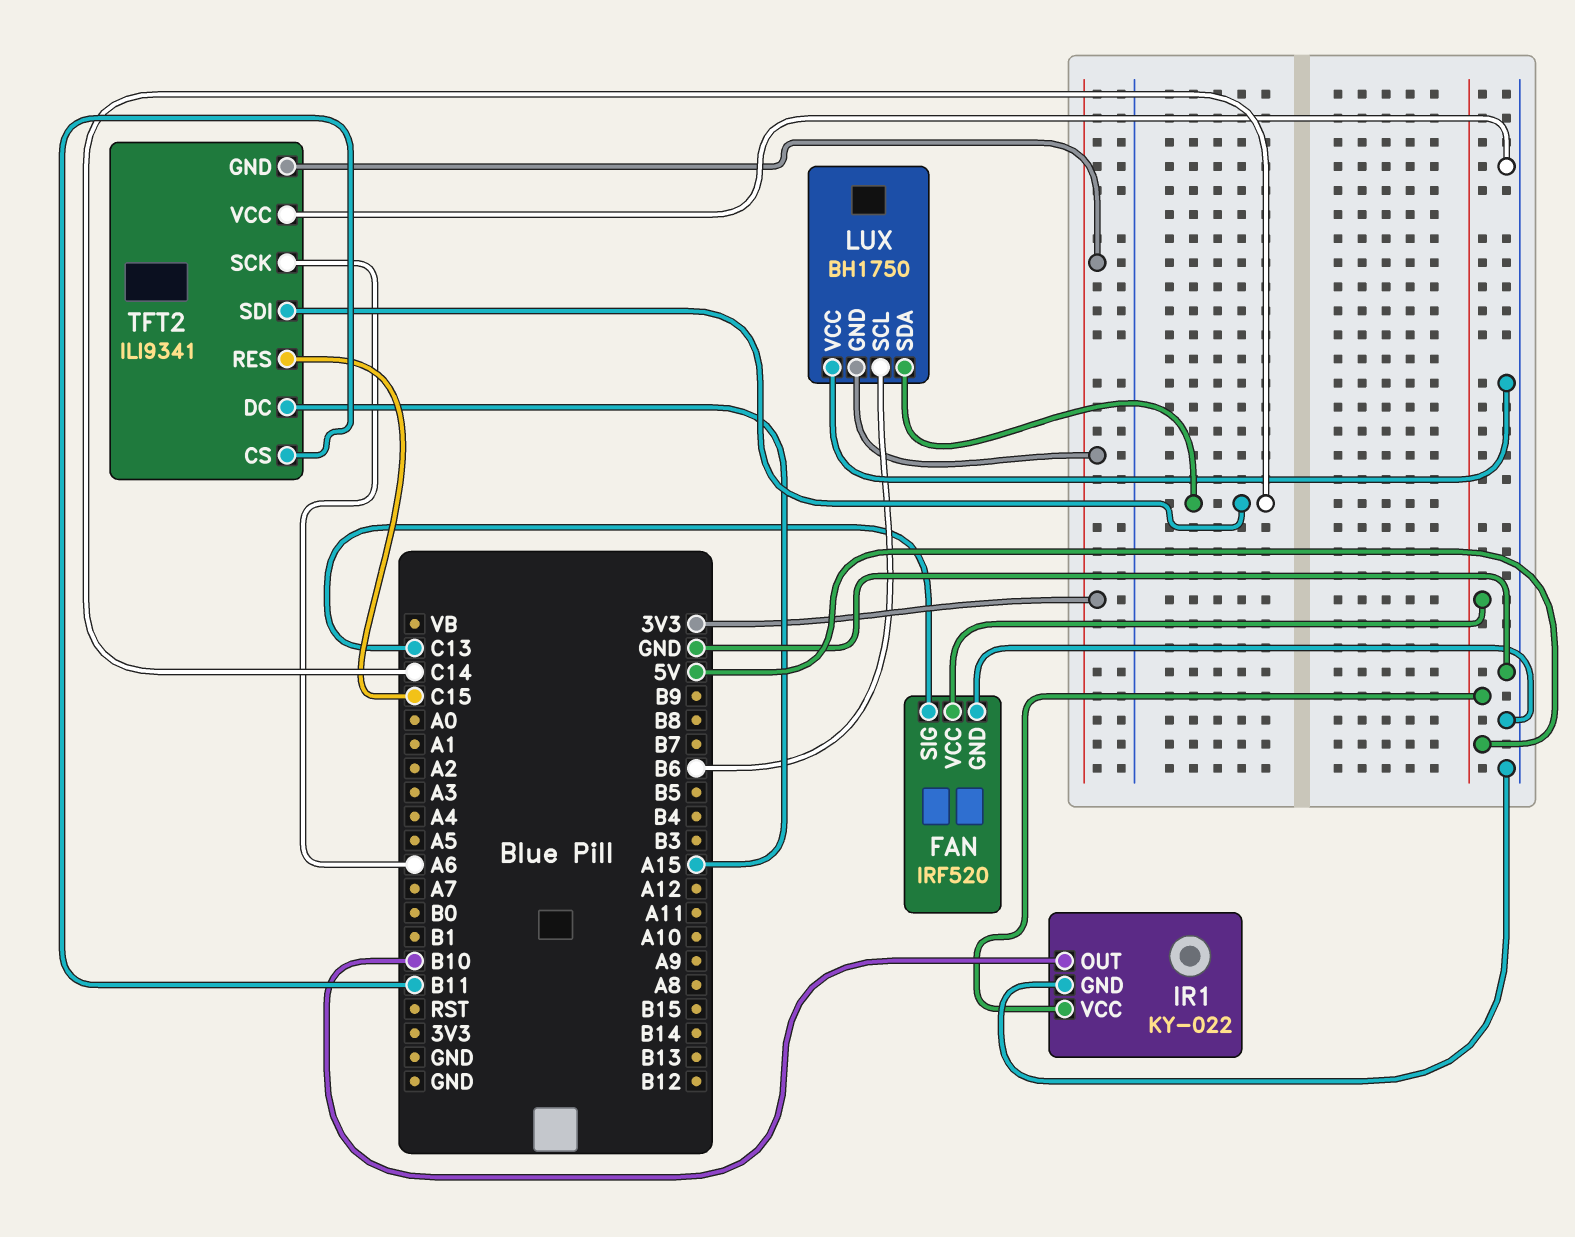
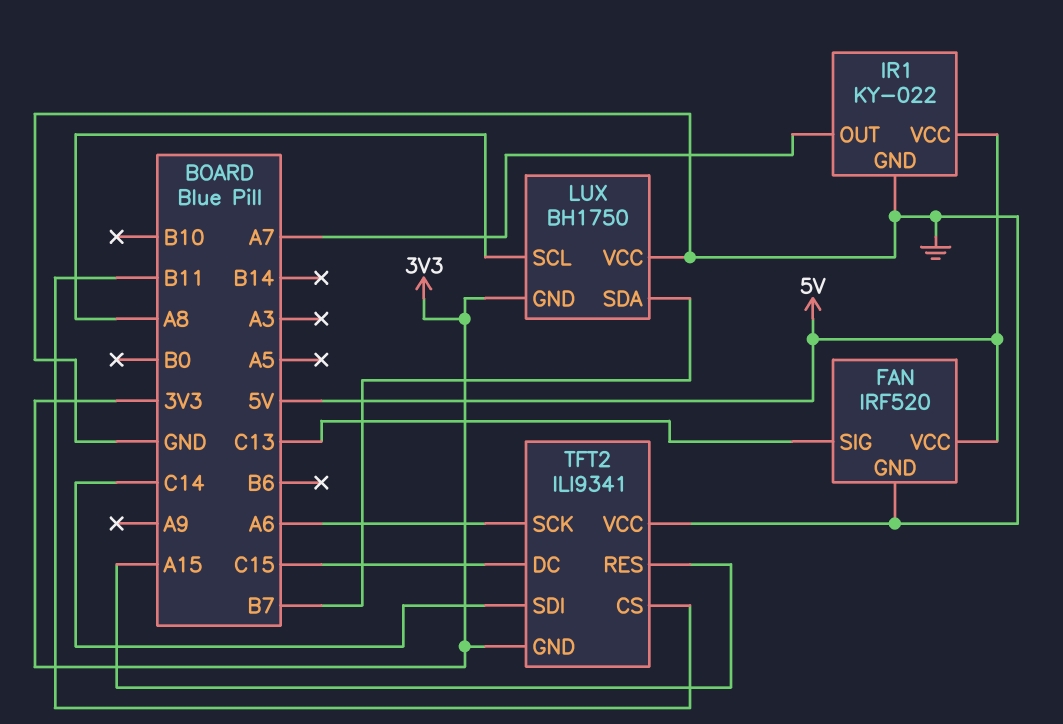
IR1 pin OUT: B10 -> A7
LUX pin SCL: B6 -> A8
LUX pin SDA: C14 -> B7
TFT2 pin DC: A15 -> C15
TFT2 pin RES: C15 -> A15

